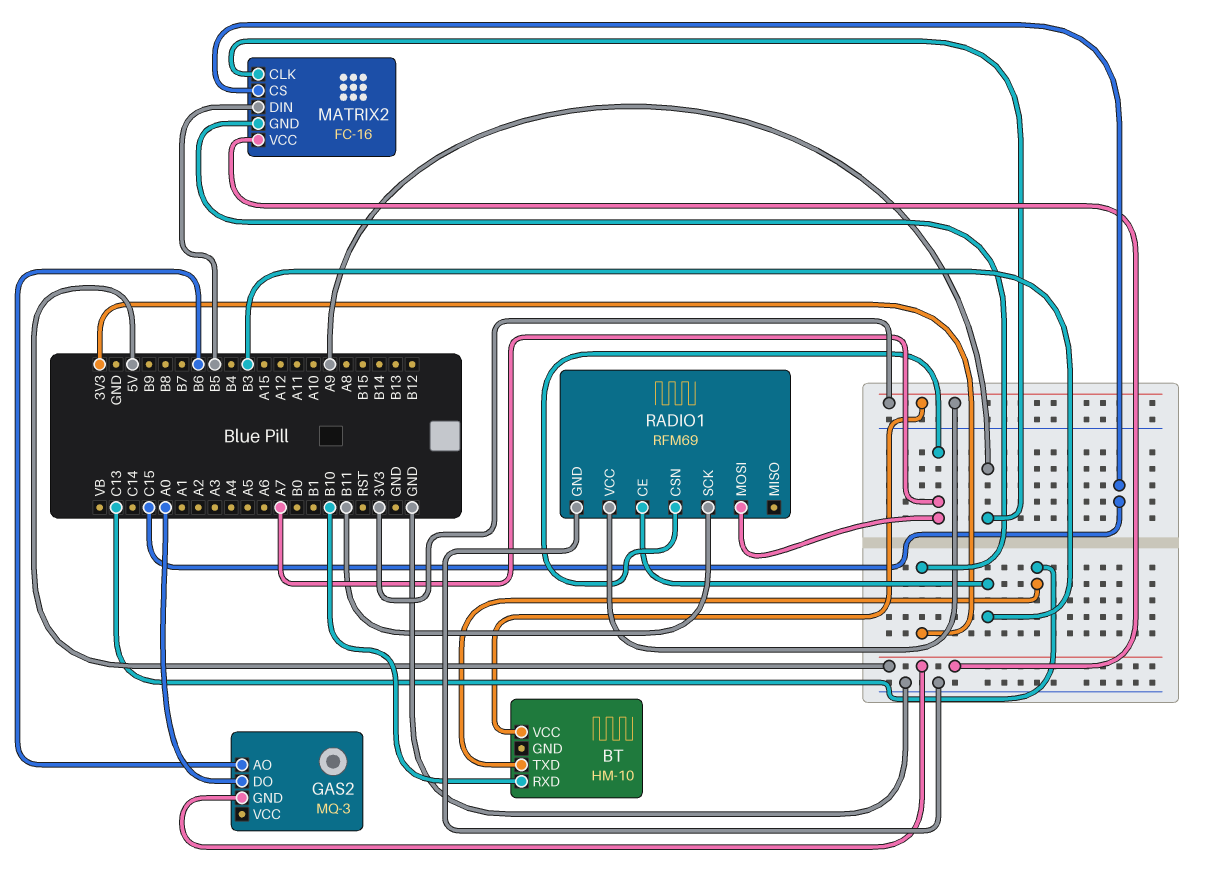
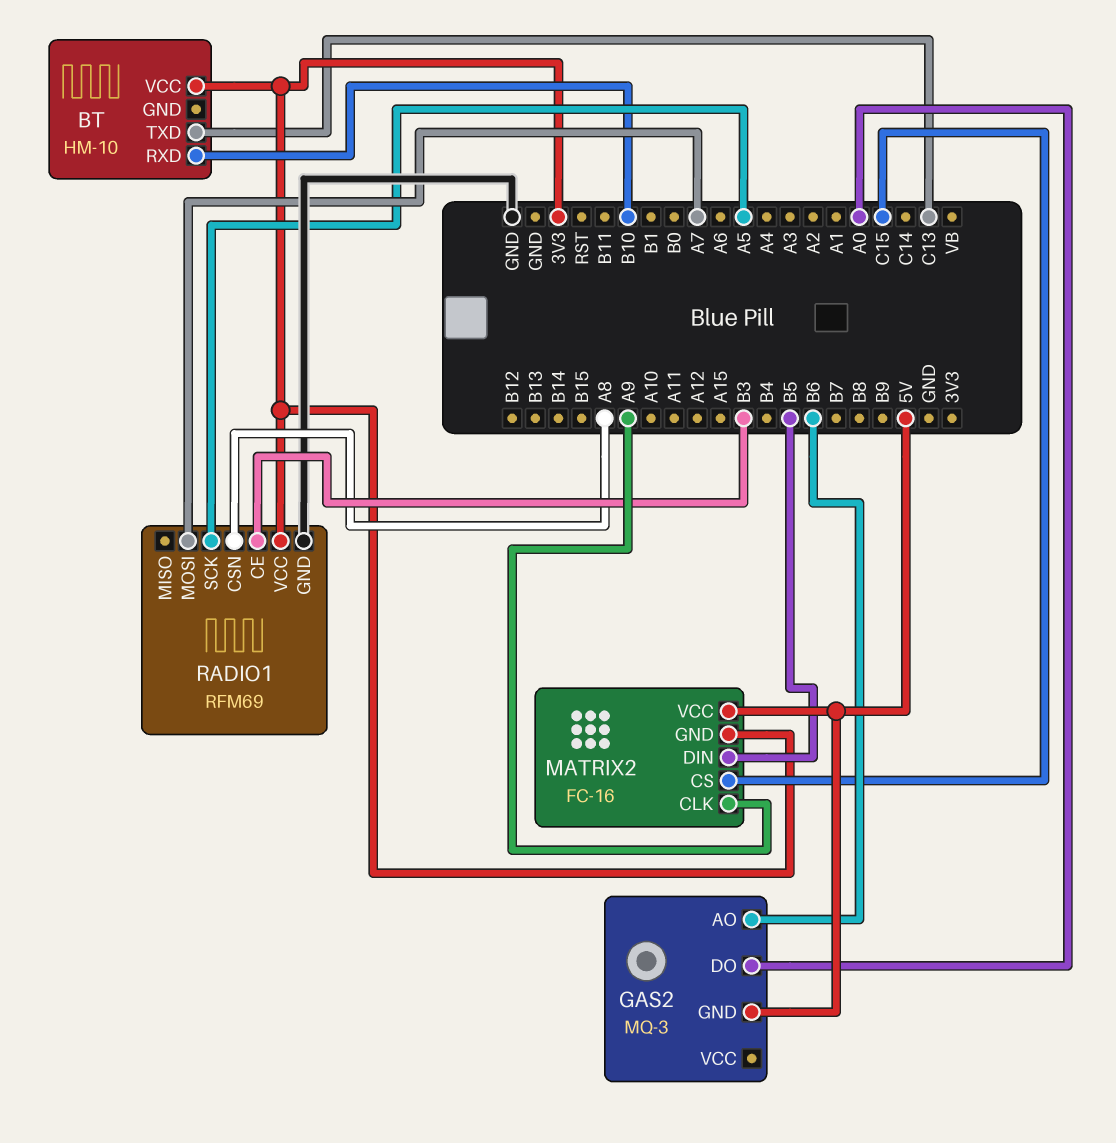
RADIO1 pin CSN: A7 -> A8
RADIO1 pin SCK: B11 -> A5

